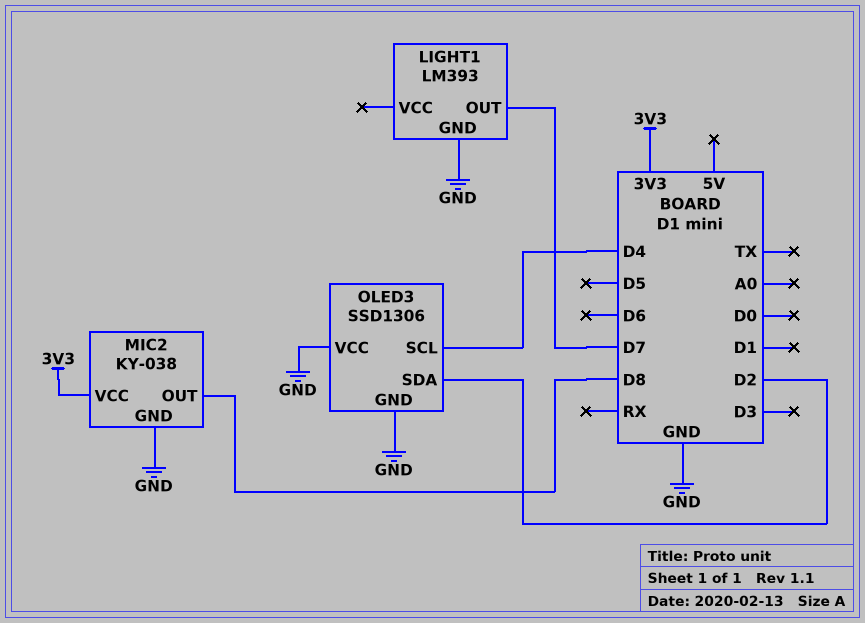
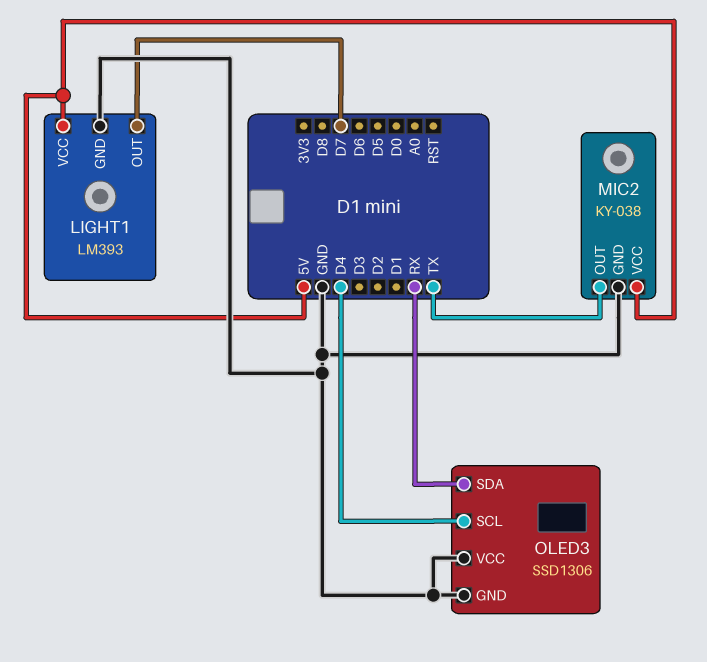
LIGHT1 pin VCC: none -> 5V
MIC2 pin OUT: D8 -> TX
MIC2 pin VCC: 3V3 -> 5V
OLED3 pin SDA: D2 -> RX

